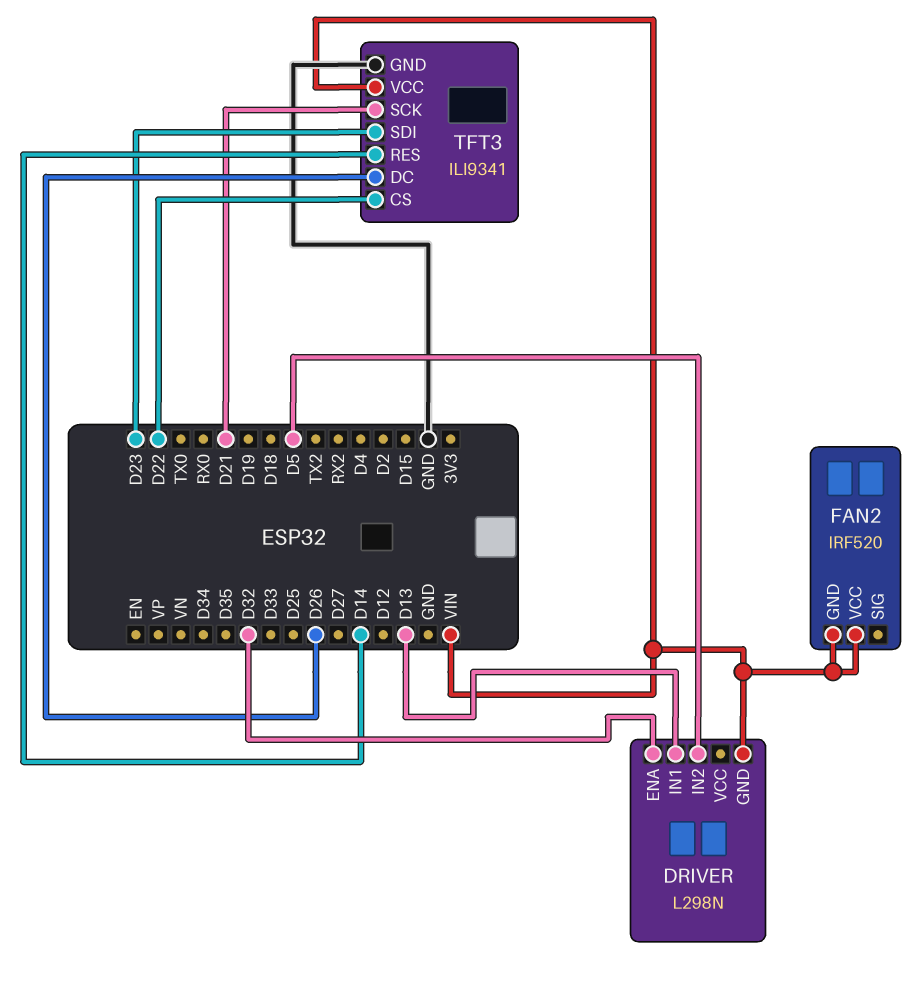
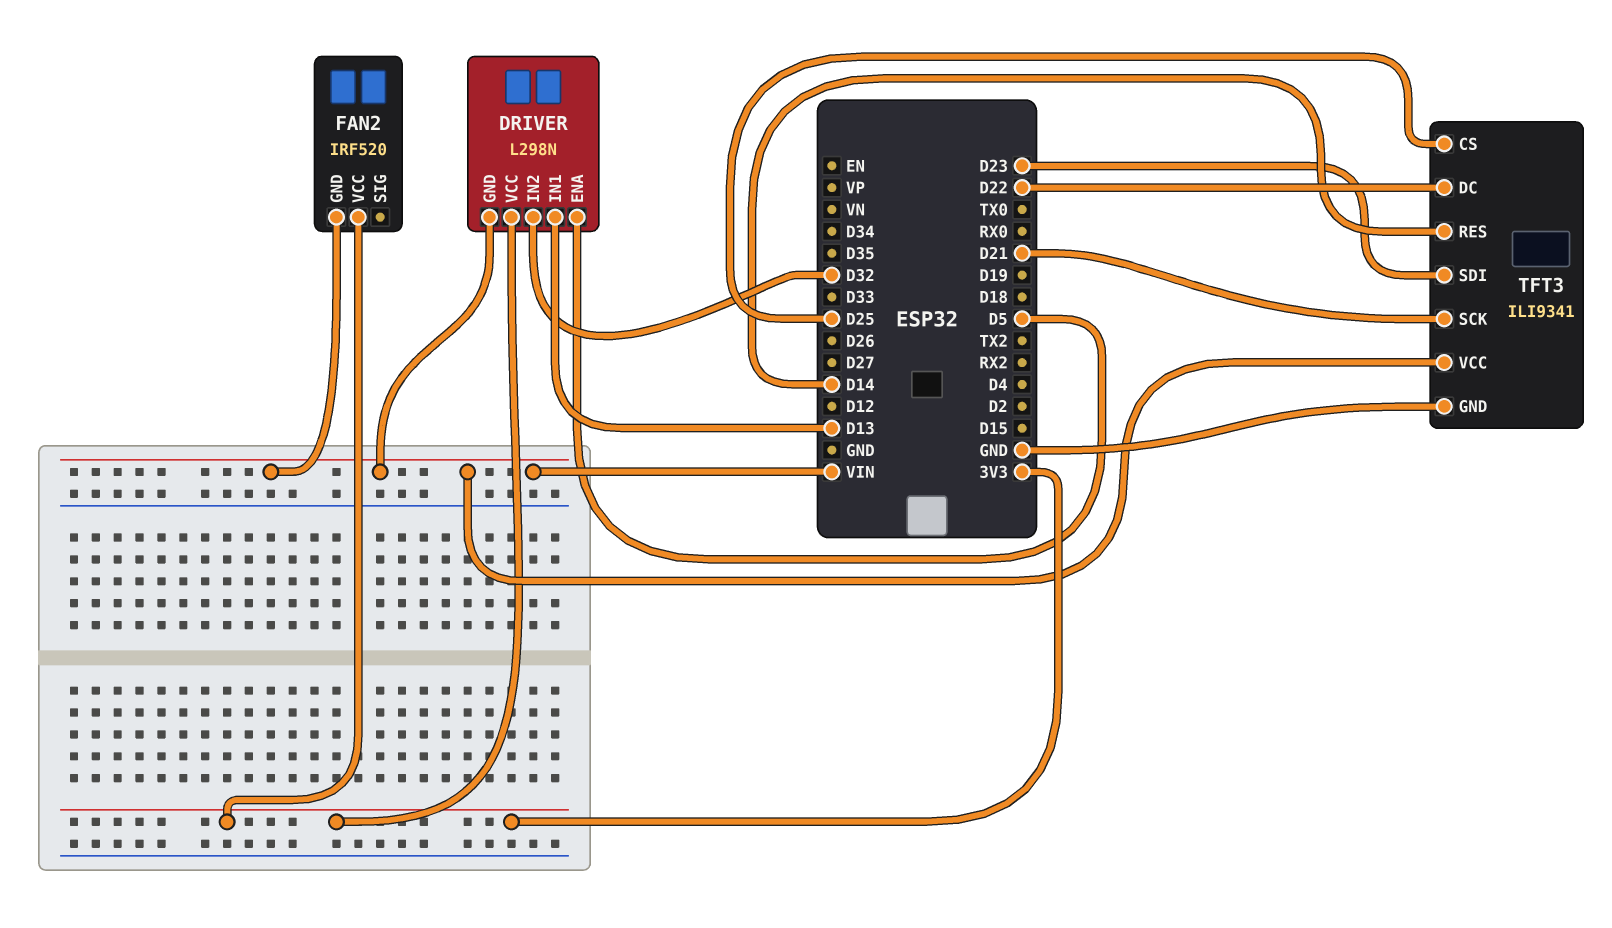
DRIVER pin ENA: D32 -> D5
DRIVER pin IN2: D5 -> D32
DRIVER pin VCC: none -> 3V3
FAN2 pin VCC: VIN -> 3V3
TFT3 pin CS: D22 -> D25
TFT3 pin DC: D26 -> D22

